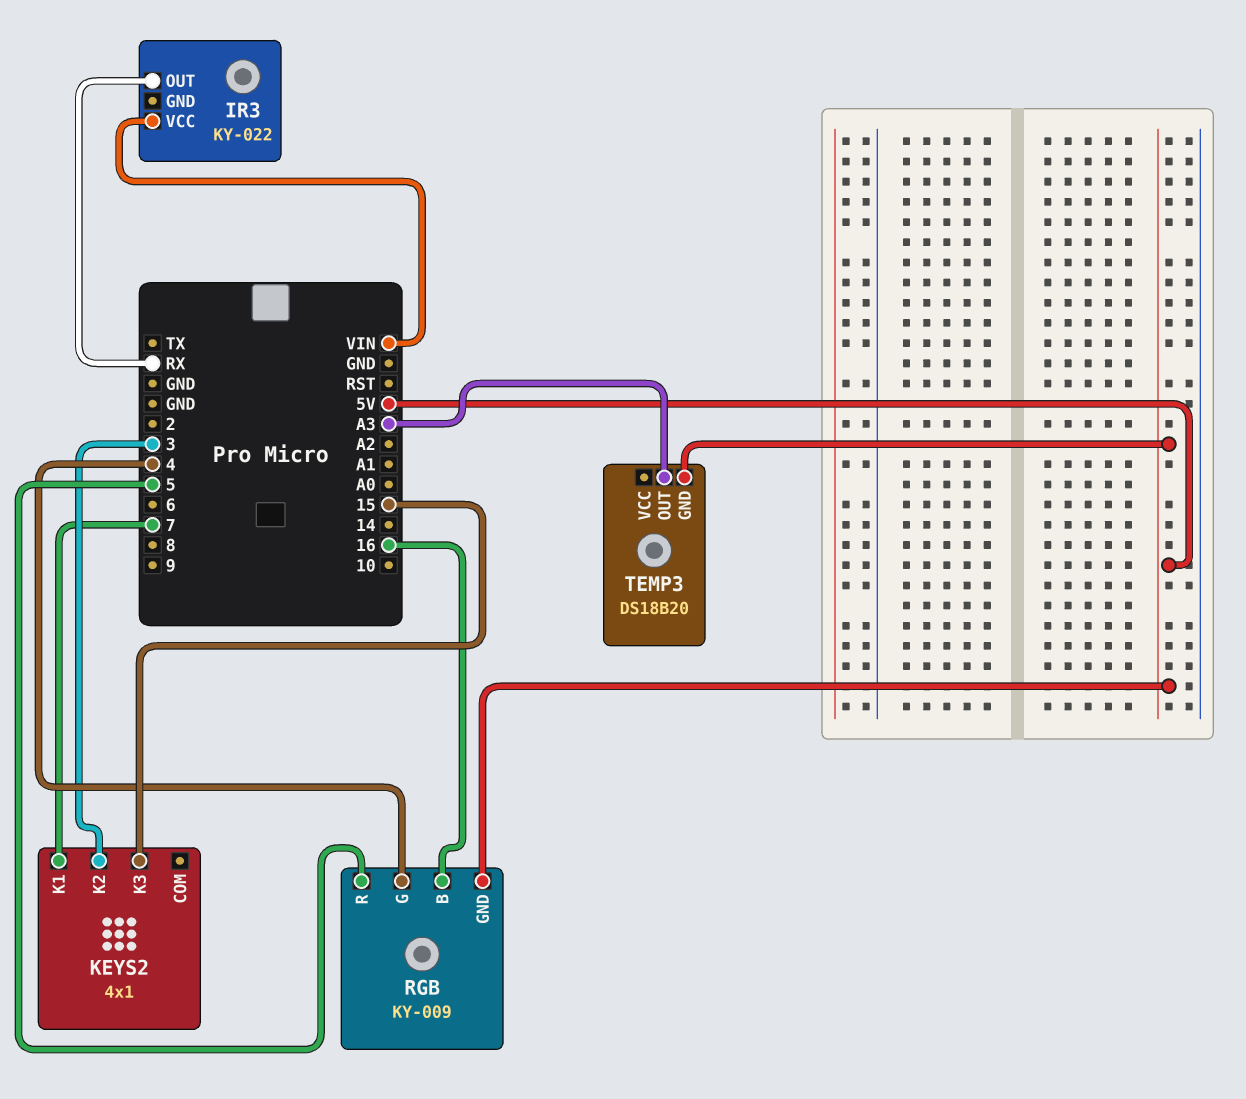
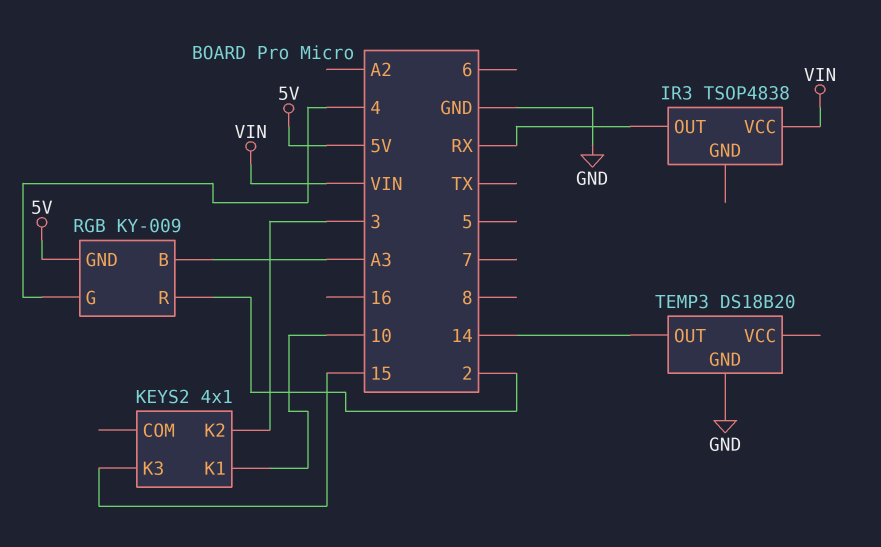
IR3: KY-022 -> TSOP4838
KEYS2 pin K1: 7 -> 10
RGB pin B: 16 -> A3
RGB pin R: 5 -> 2
TEMP3 pin GND: 5V -> GND
TEMP3 pin OUT: A3 -> 14

